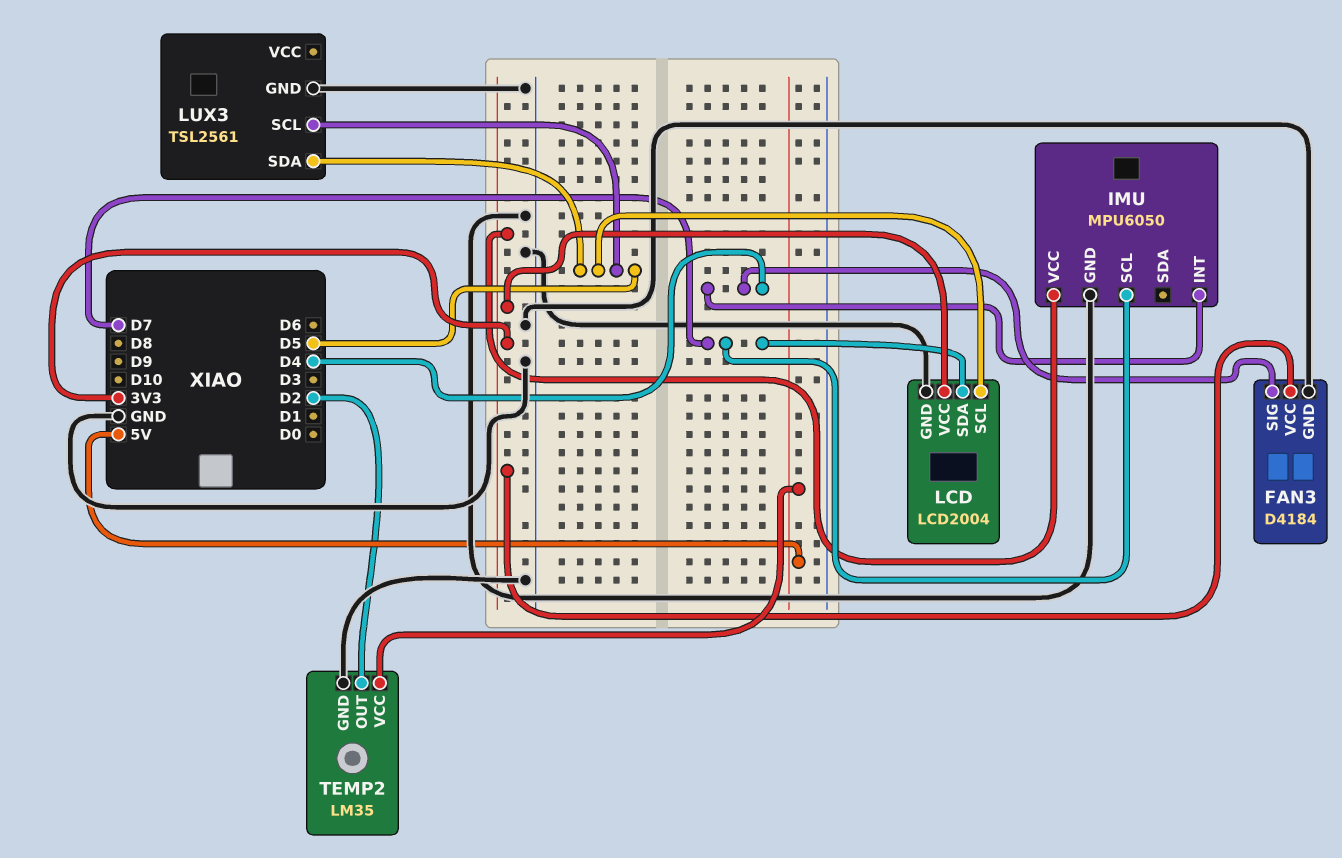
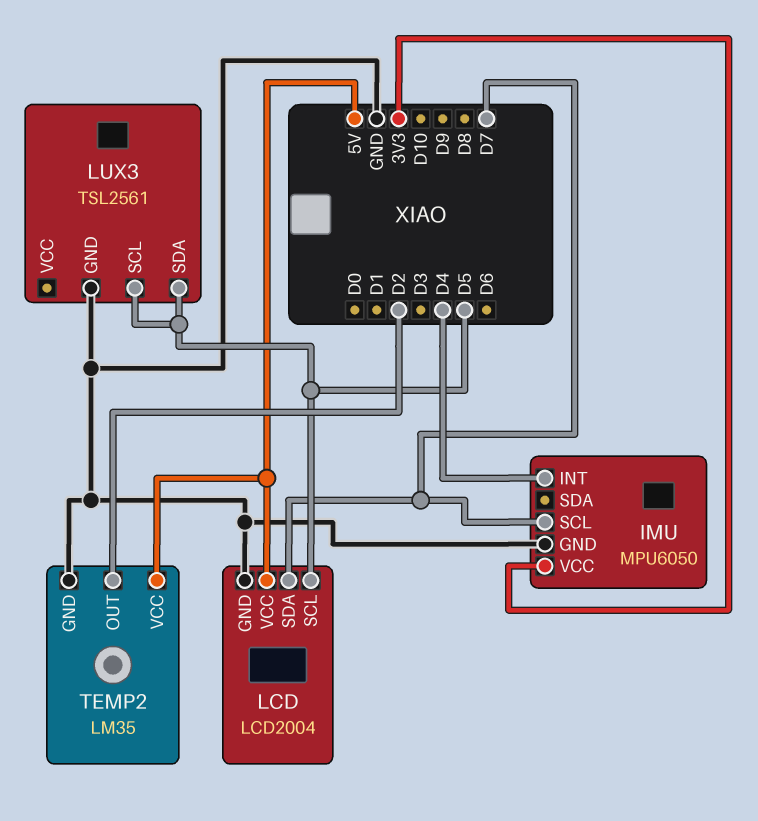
FAN3: D4184 -> none
FAN3 pin GND: GND -> none
FAN3 pin SIG: D4 -> none
FAN3 pin VCC: 3V3 -> none
LCD pin VCC: 3V3 -> 5V

